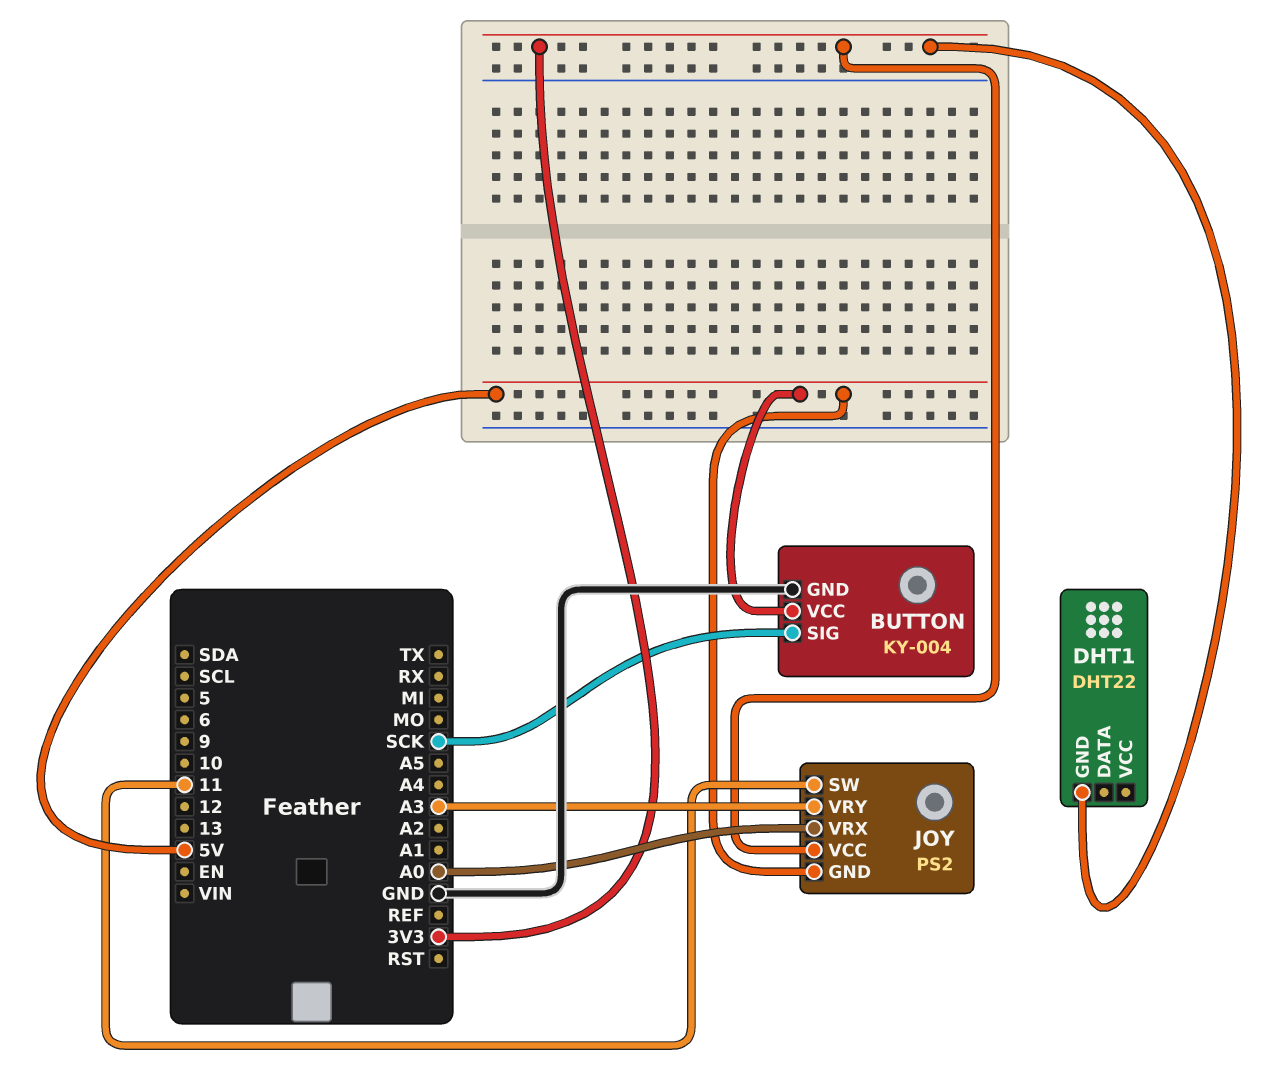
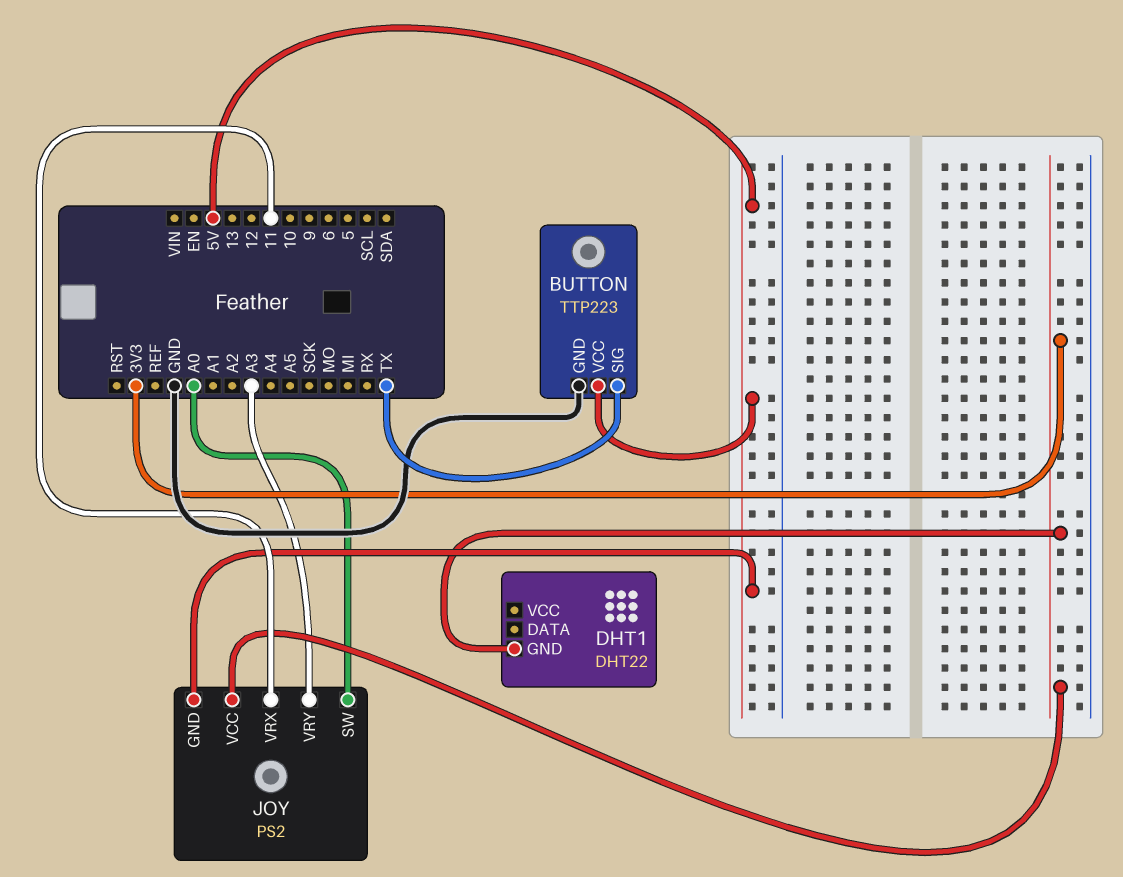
BUTTON: KY-004 -> TTP223
BUTTON pin SIG: SCK -> TX
JOY pin SW: 11 -> A0
JOY pin VRX: A0 -> 11

